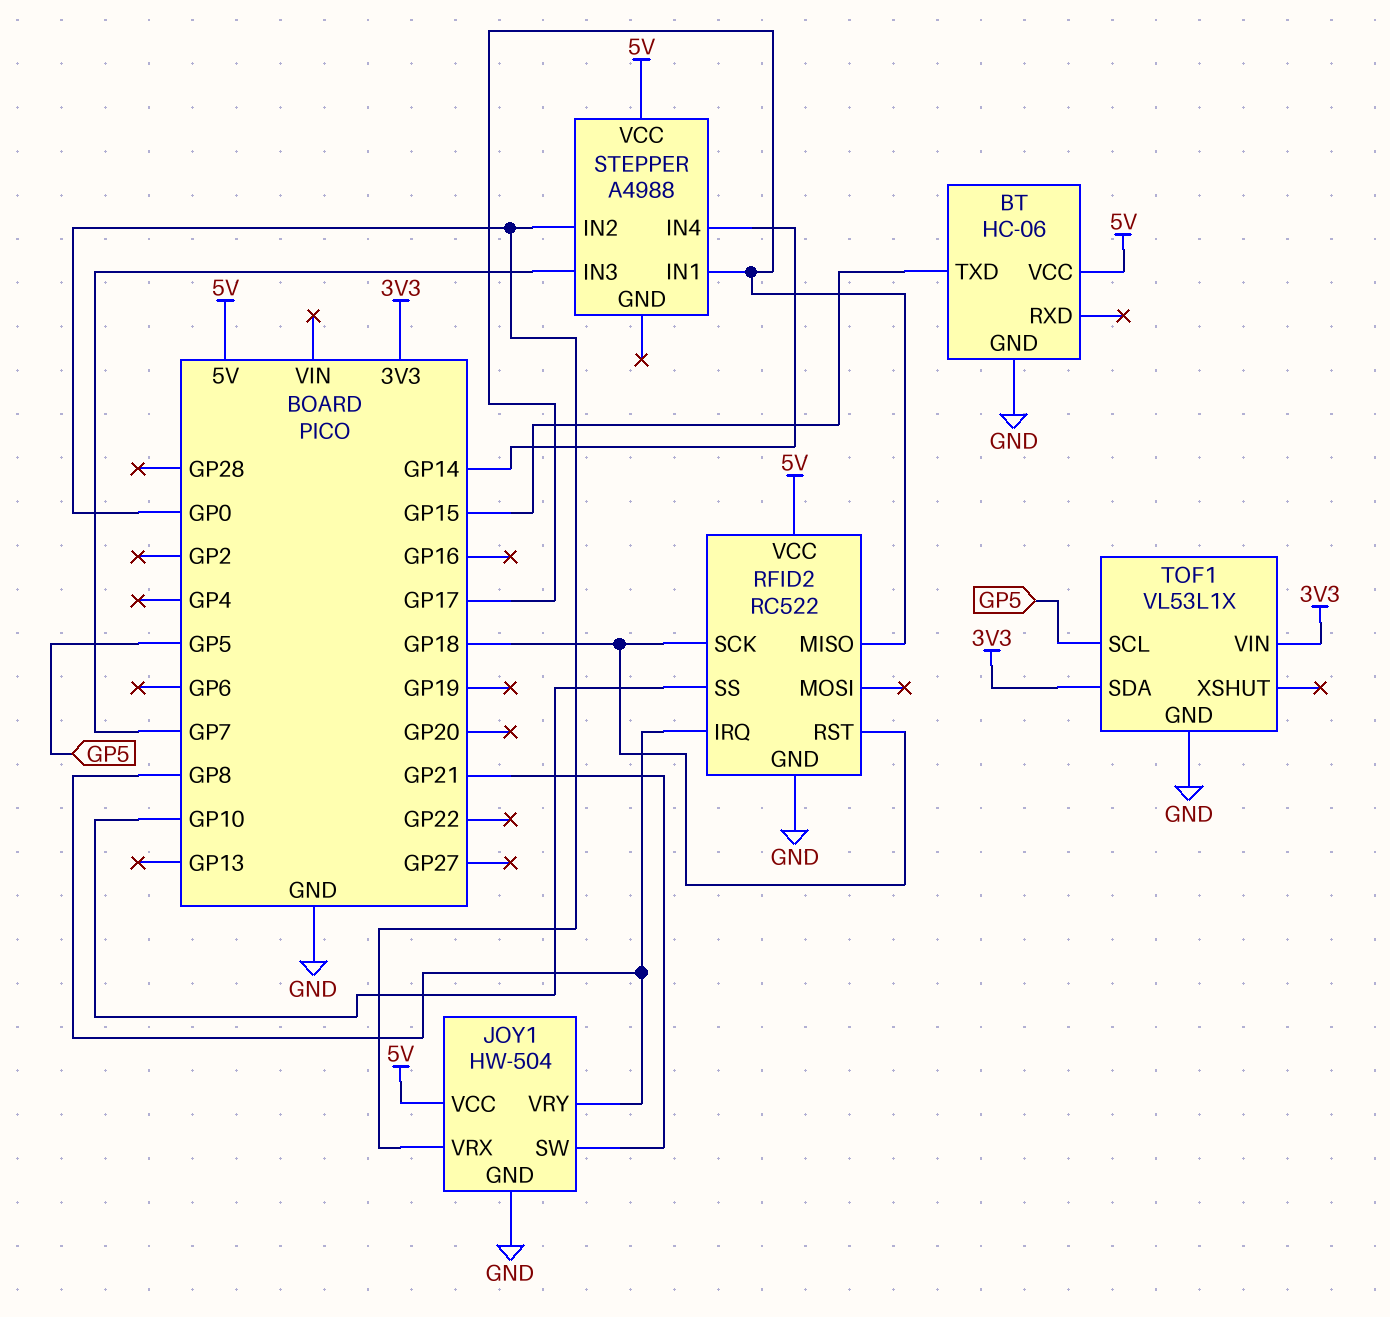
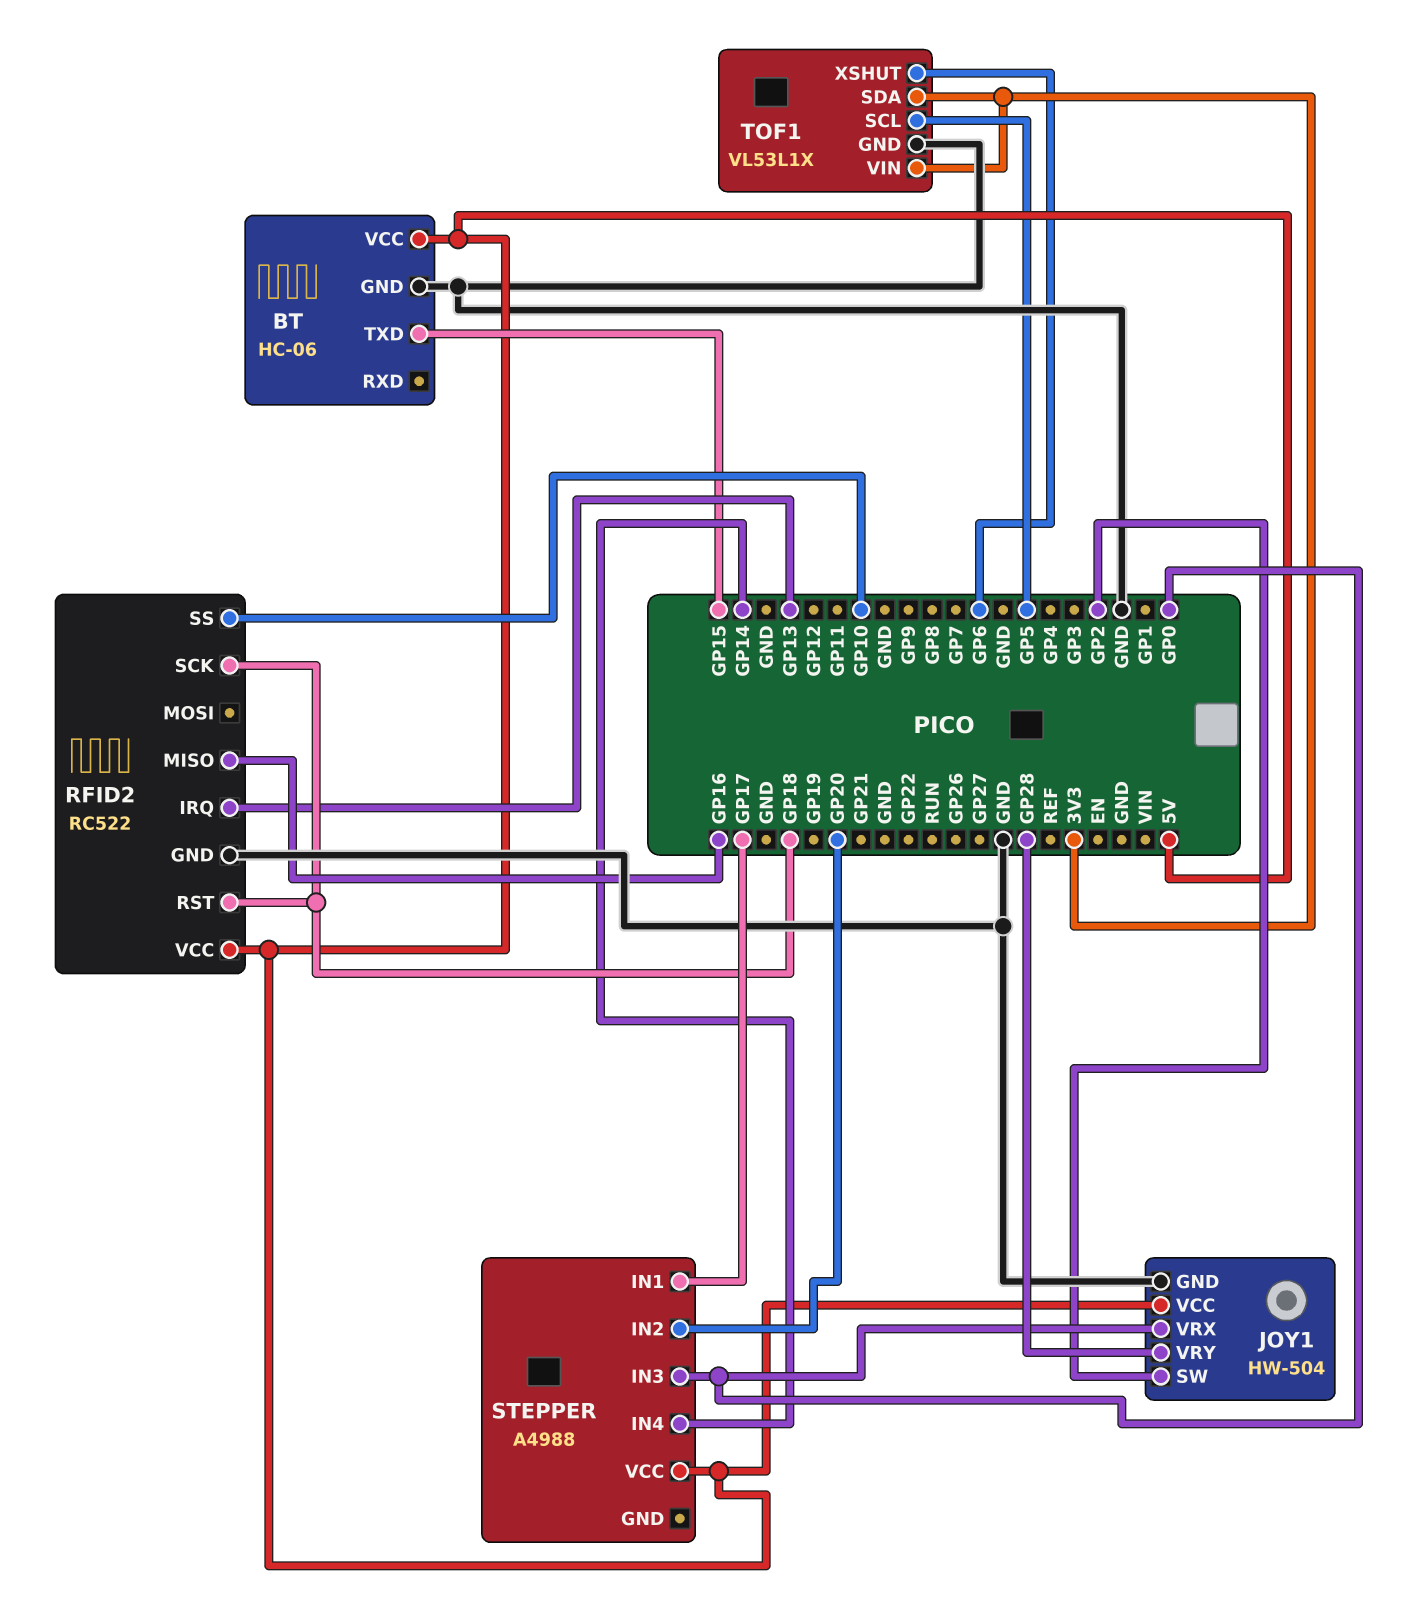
JOY1 pin SW: GP21 -> GP2
JOY1 pin VRY: GP8 -> GP28
RFID2 pin IRQ: GP8 -> GP13
RFID2 pin MISO: GP17 -> GP16
STEPPER pin IN2: GP0 -> GP20
STEPPER pin IN3: GP7 -> GP0
TOF1 pin XSHUT: none -> GP6

